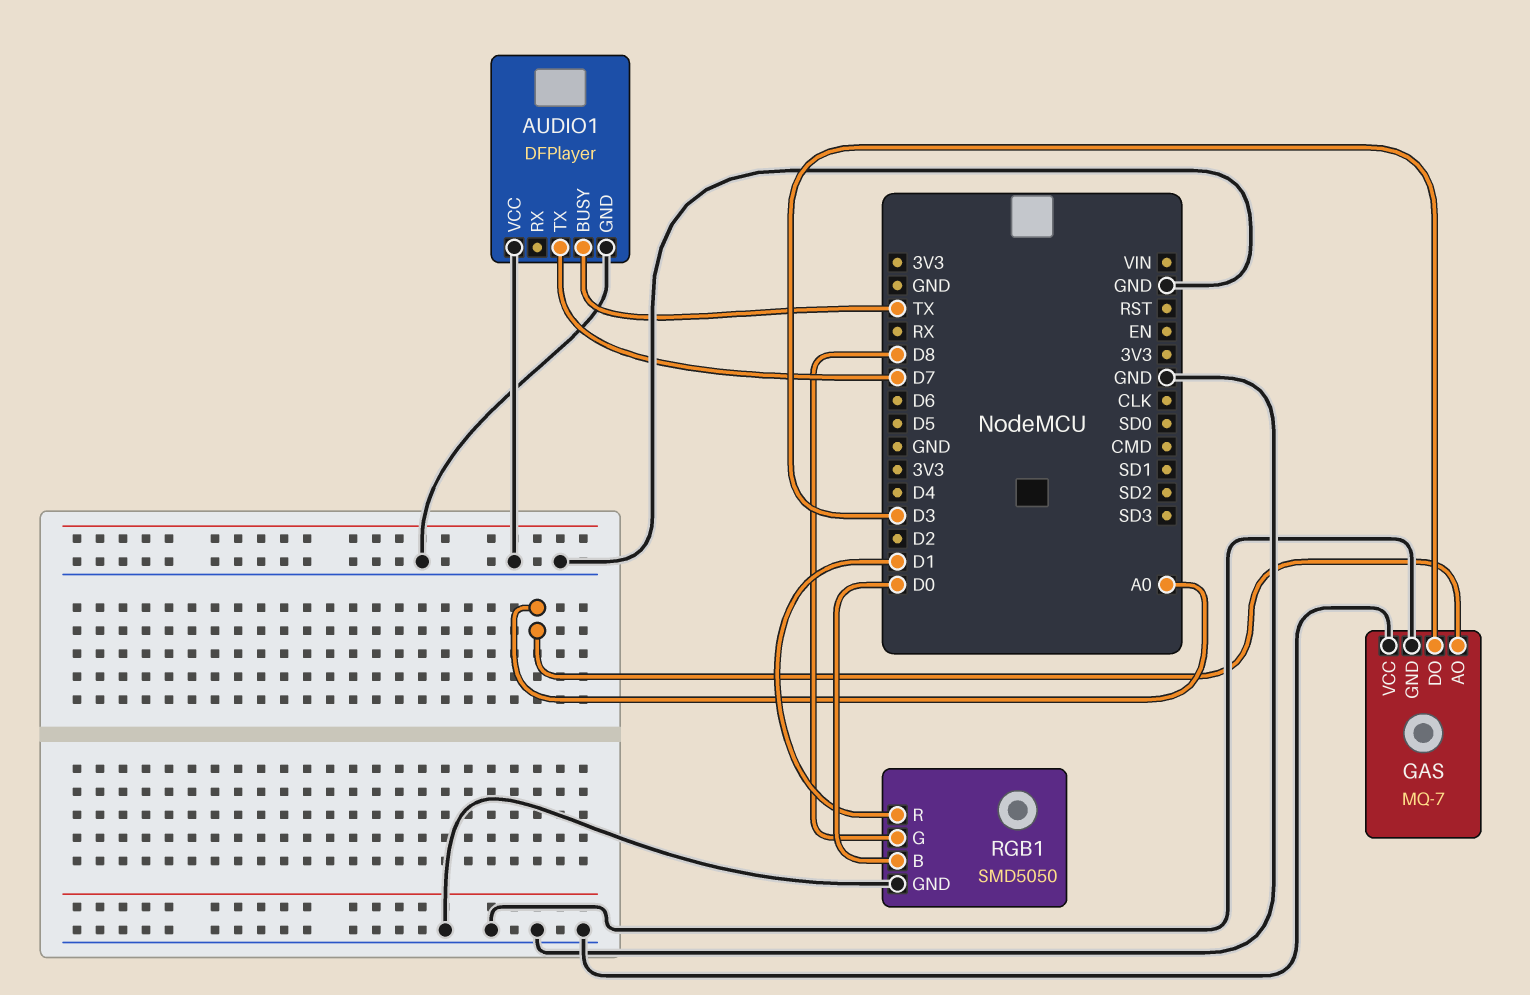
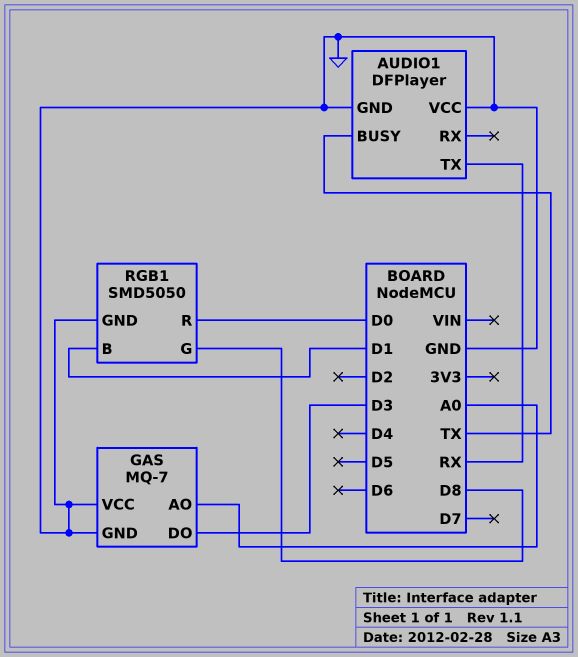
AUDIO1 pin TX: D7 -> RX
RGB1 pin B: D0 -> D1
RGB1 pin R: D1 -> D0

